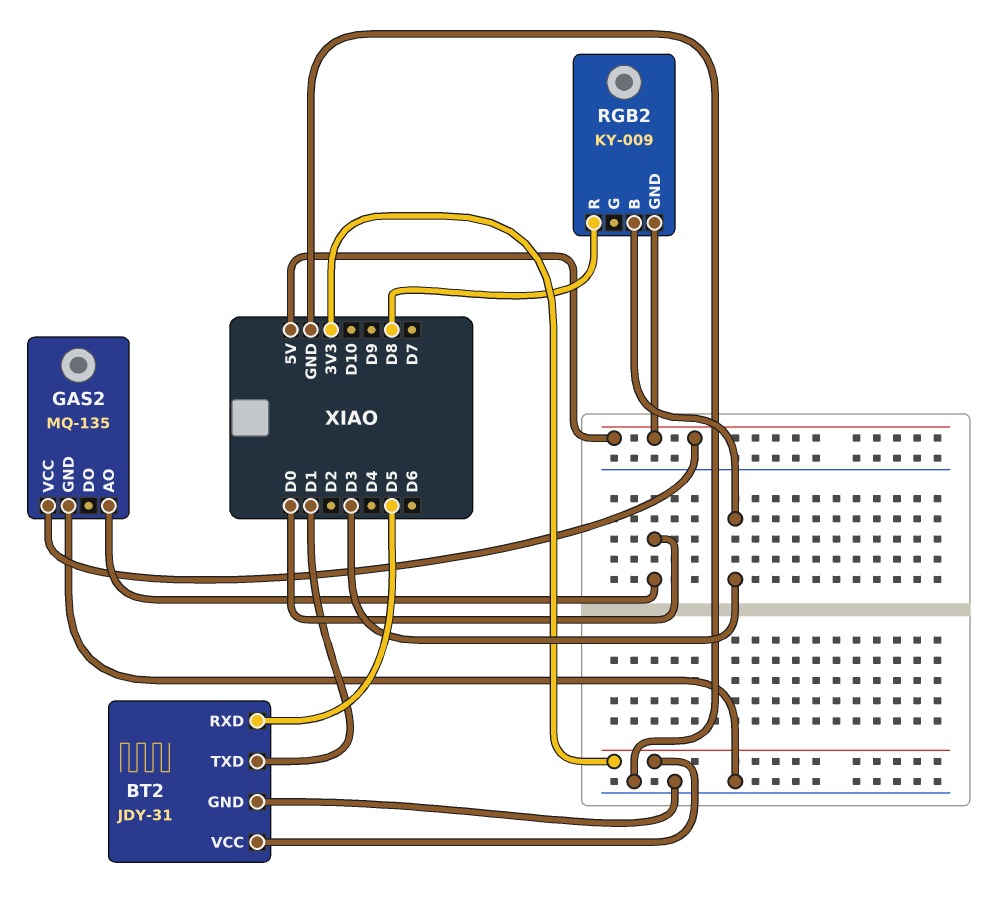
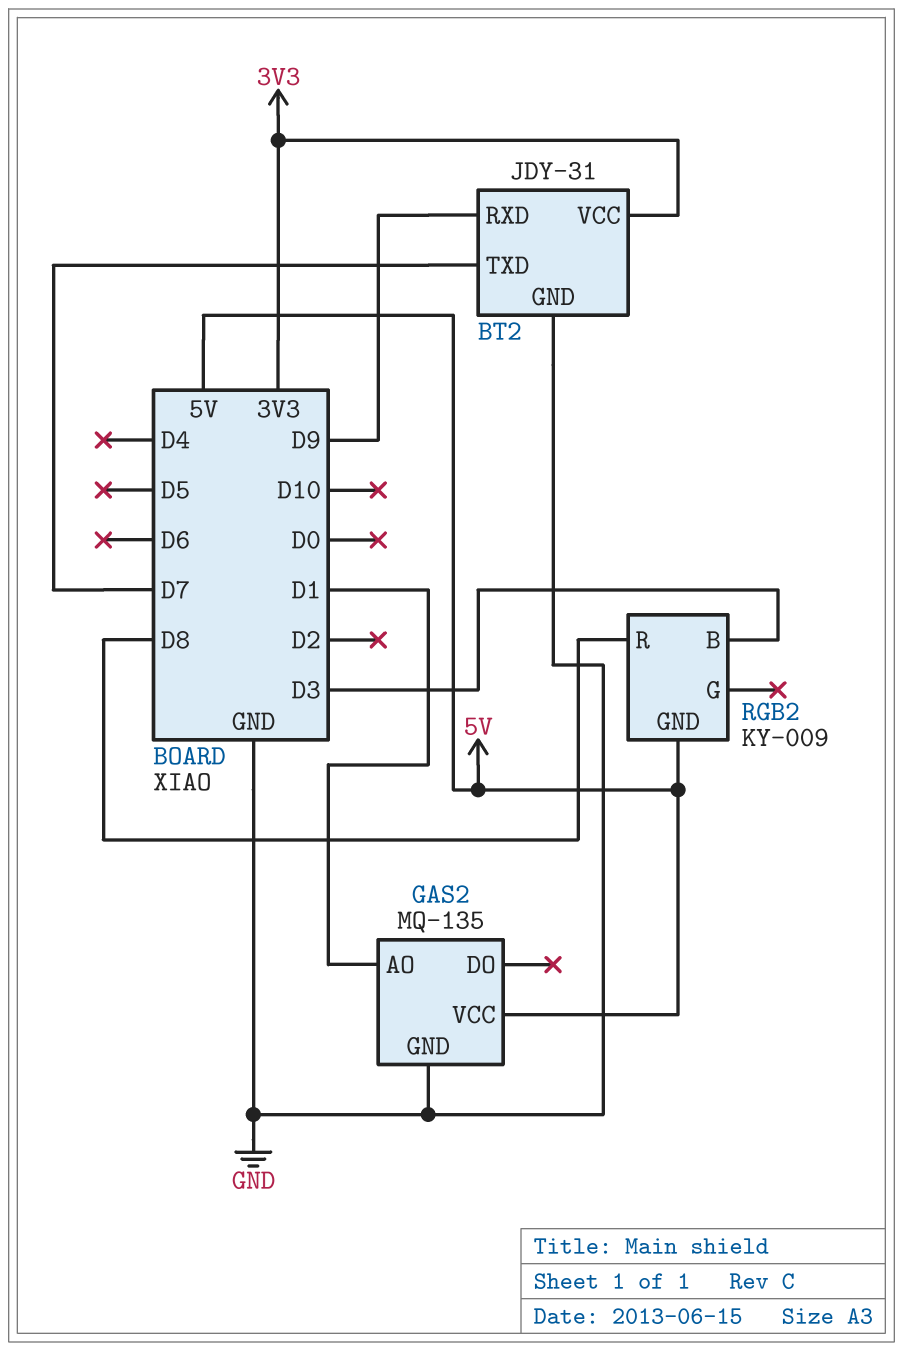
BT2 pin RXD: D5 -> D9
BT2 pin TXD: D1 -> D7
GAS2 pin AO: D0 -> D1

